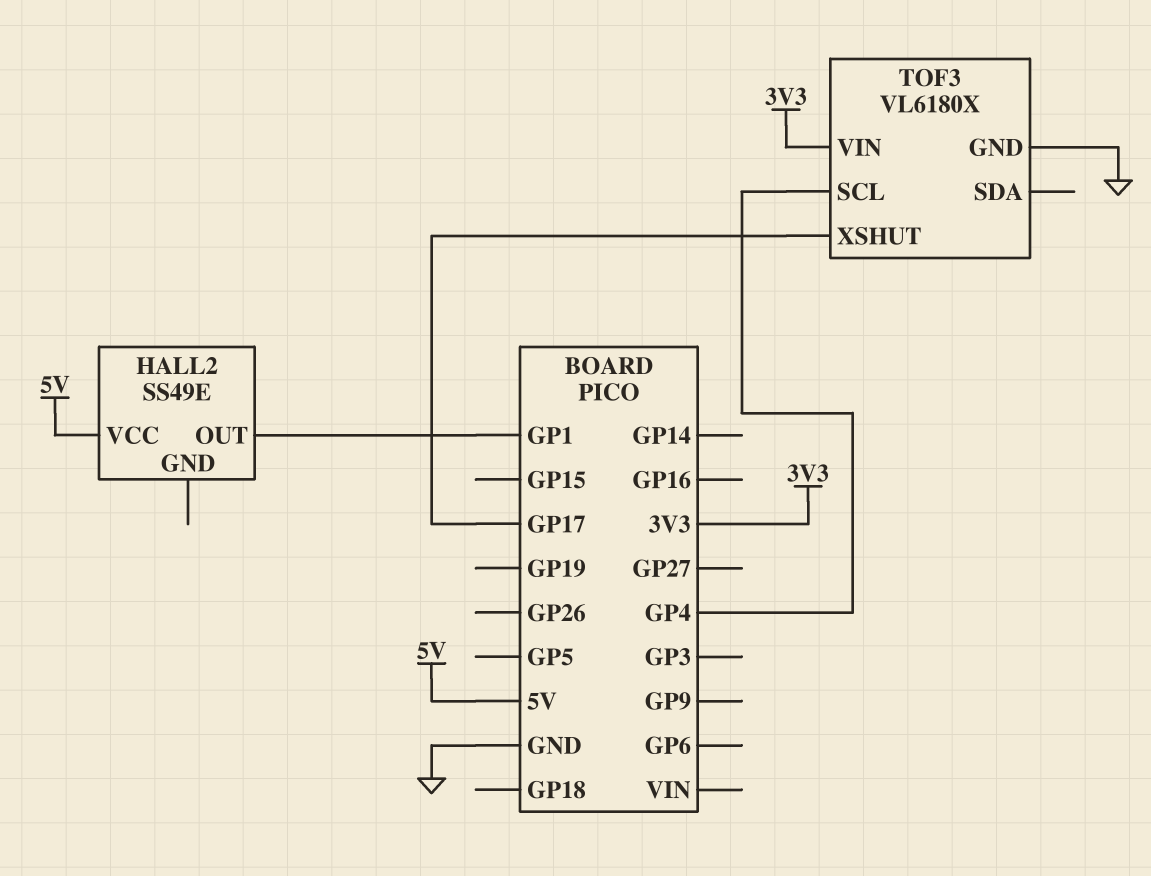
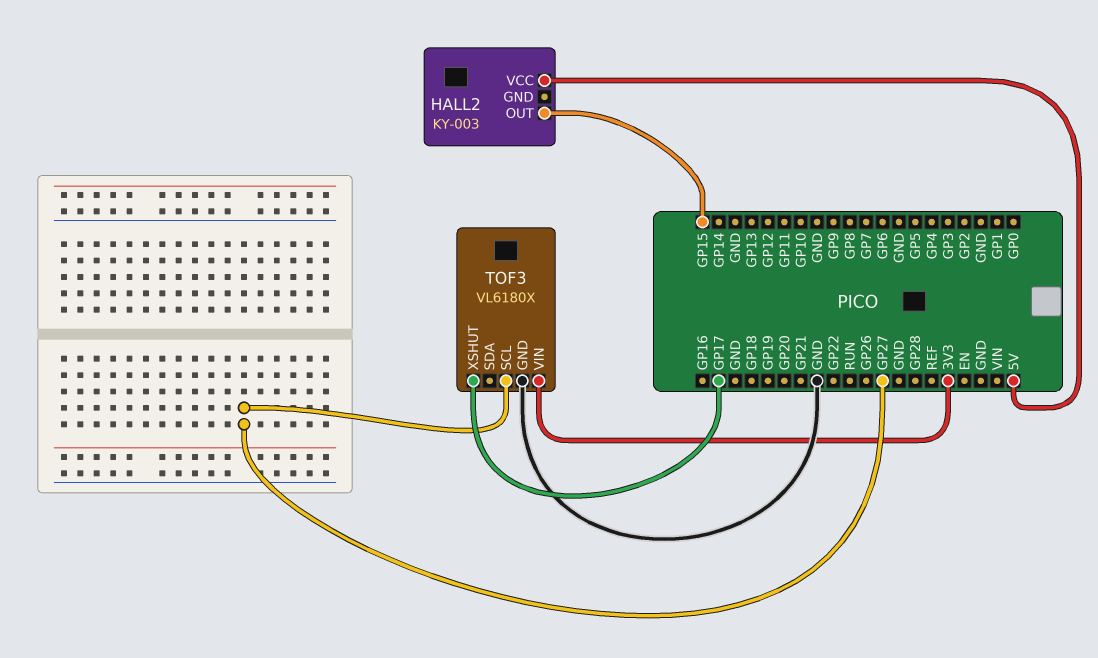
HALL2: SS49E -> KY-003
HALL2 pin OUT: GP1 -> GP15
TOF3 pin SCL: GP4 -> GP27

